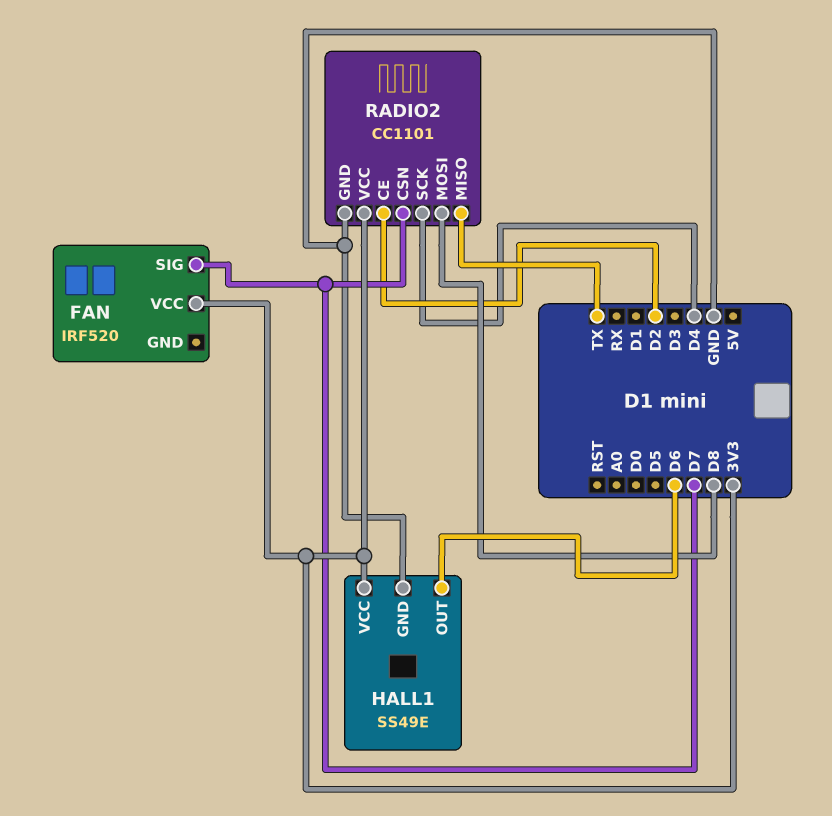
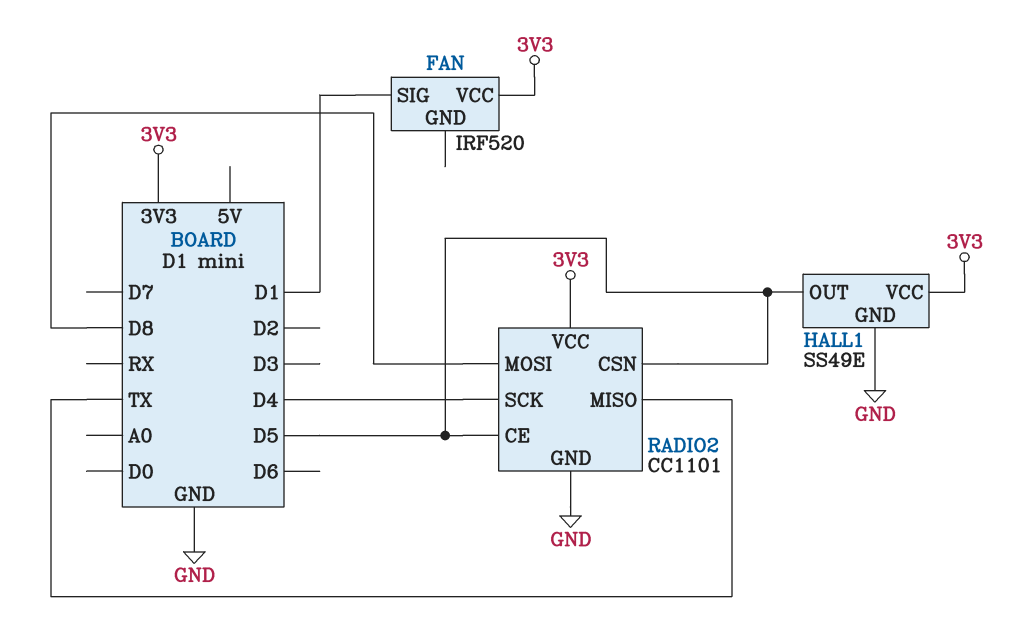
FAN pin SIG: D7 -> D1
HALL1 pin OUT: D6 -> D5
RADIO2 pin CE: D2 -> D5
RADIO2 pin CSN: D7 -> D5

